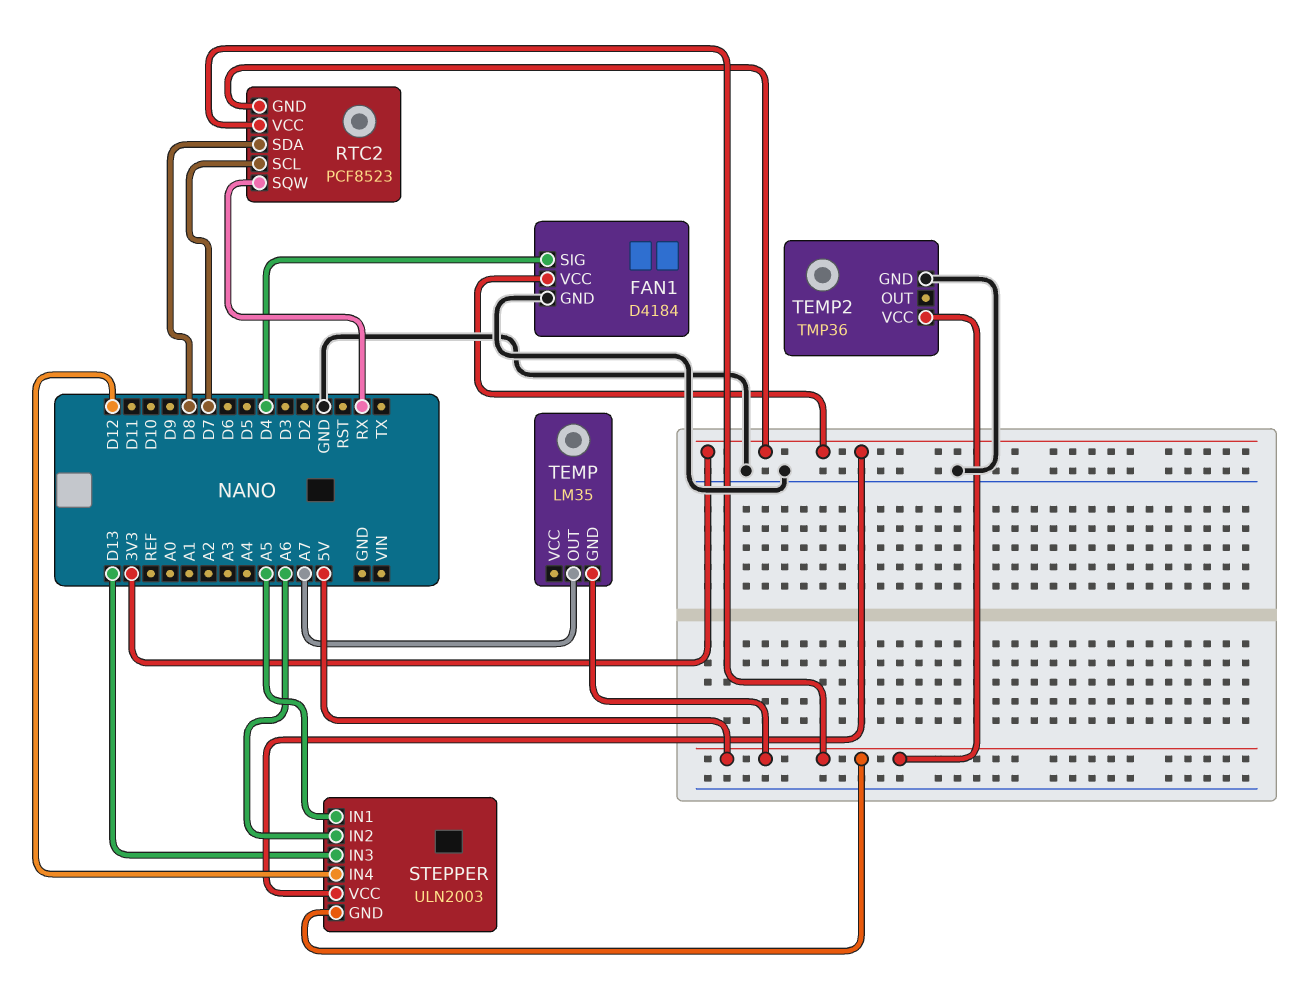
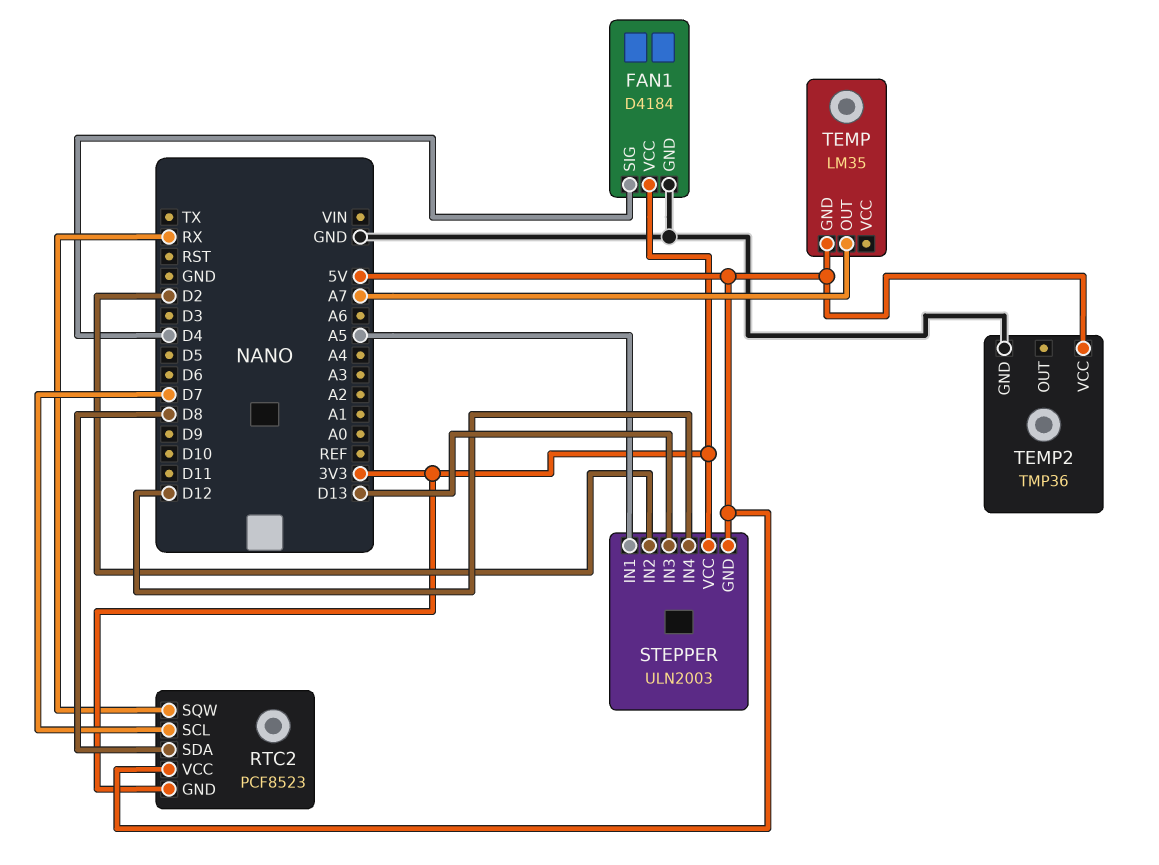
STEPPER pin IN2: A6 -> D2

